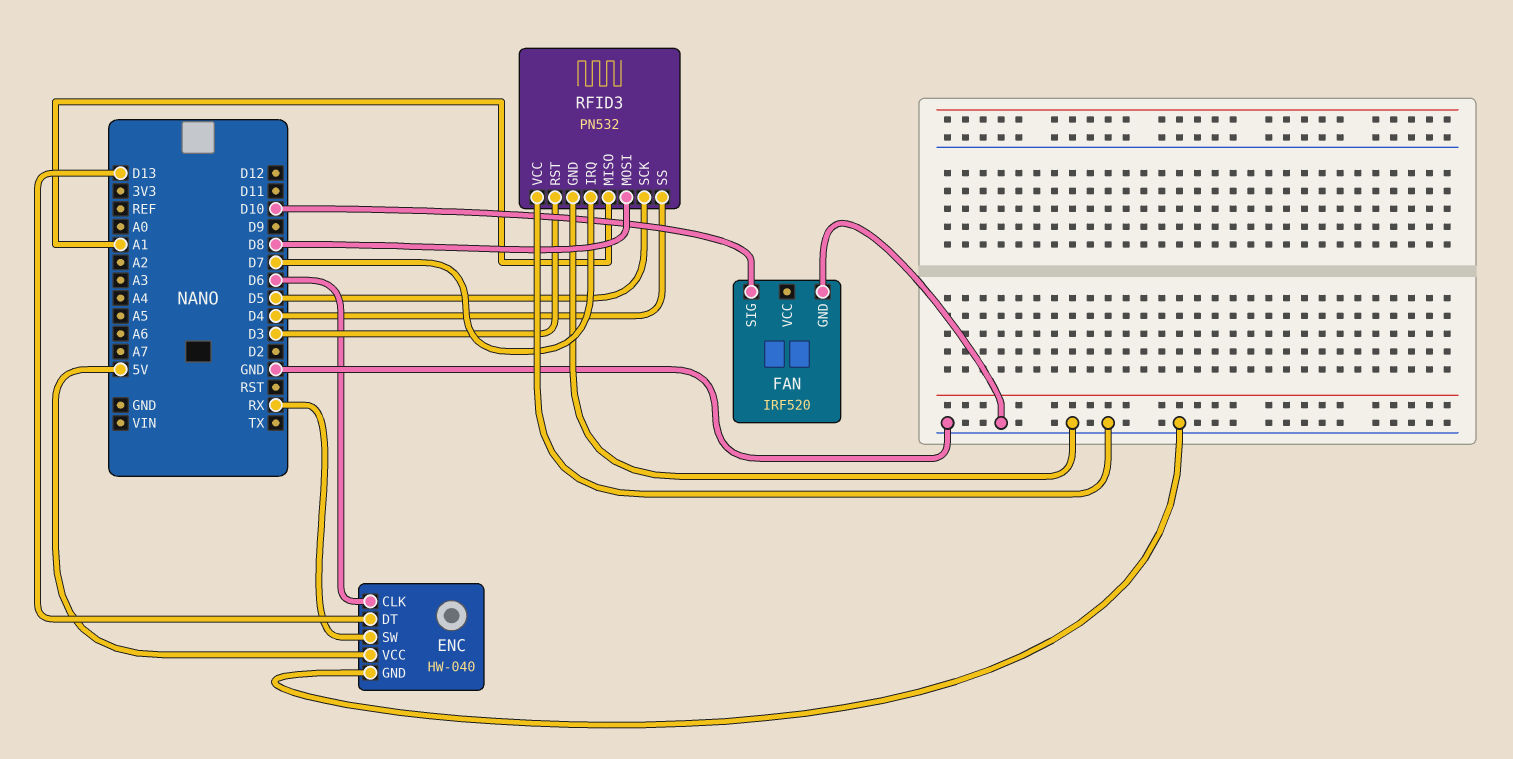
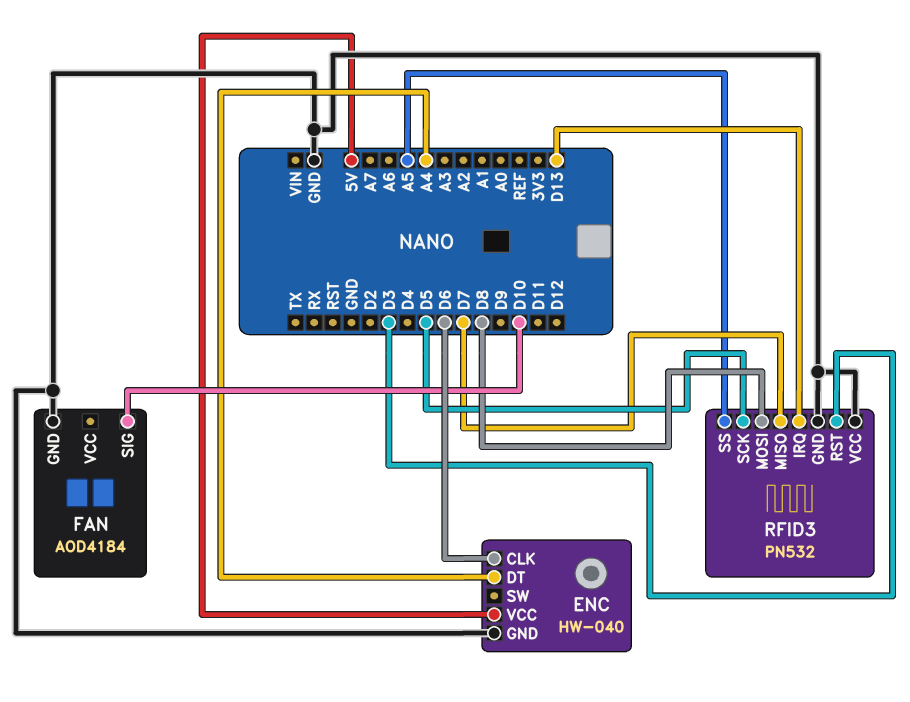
ENC pin DT: D13 -> A4
ENC pin SW: RX -> none
FAN: IRF520 -> AOD4184
RFID3 pin IRQ: D7 -> D13
RFID3 pin MISO: A1 -> D7
RFID3 pin SS: D4 -> A5

